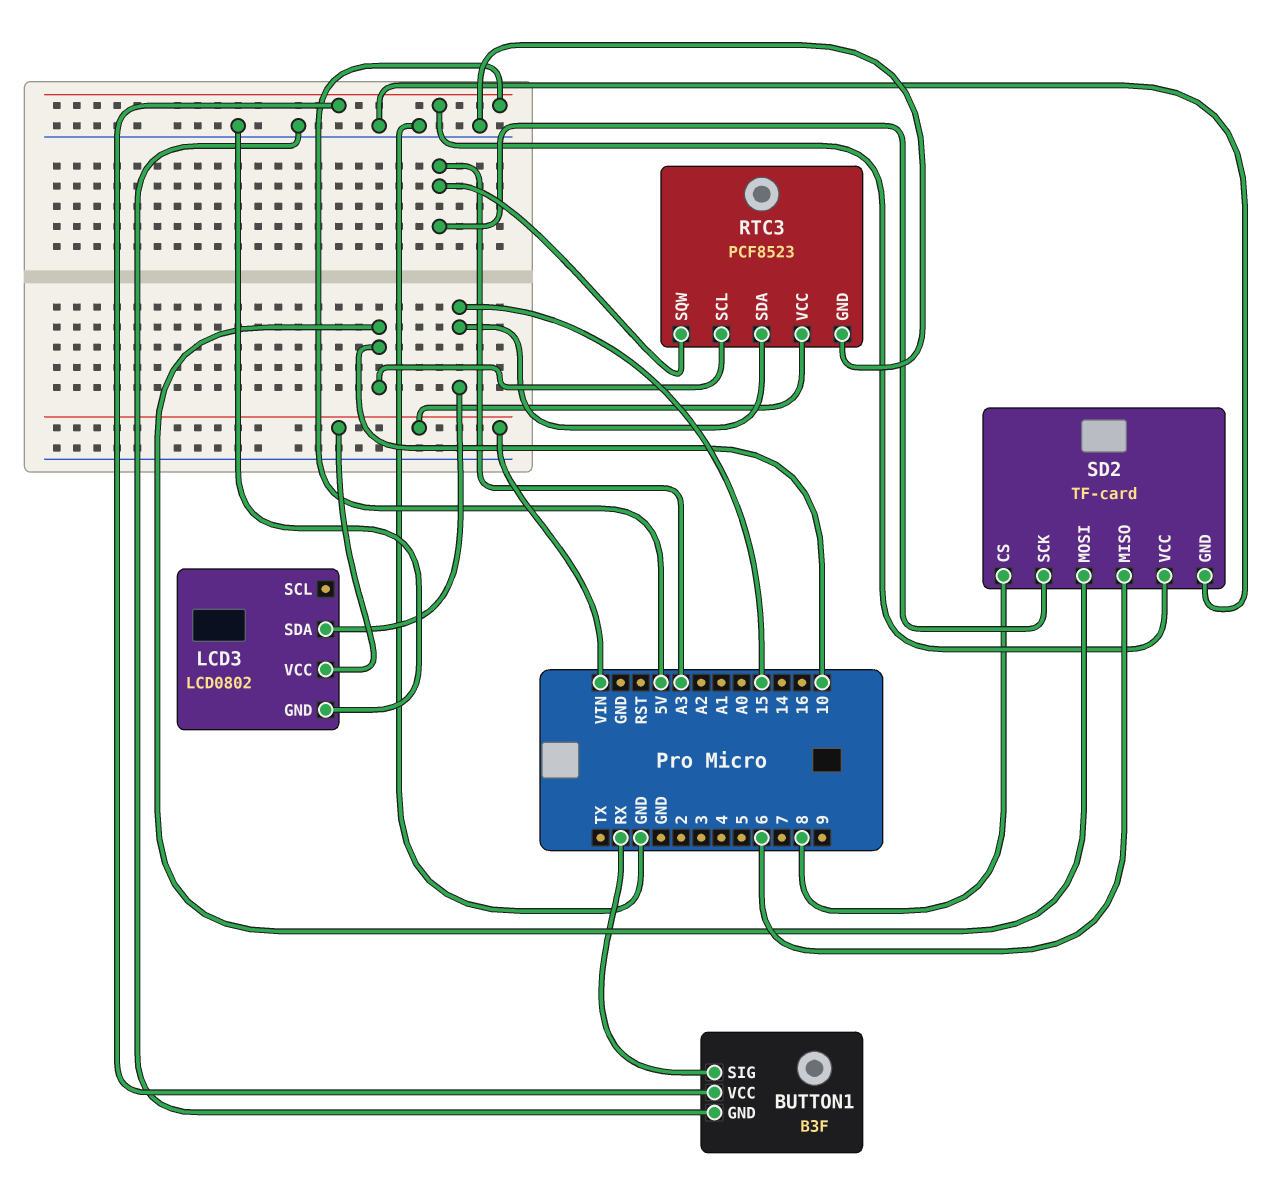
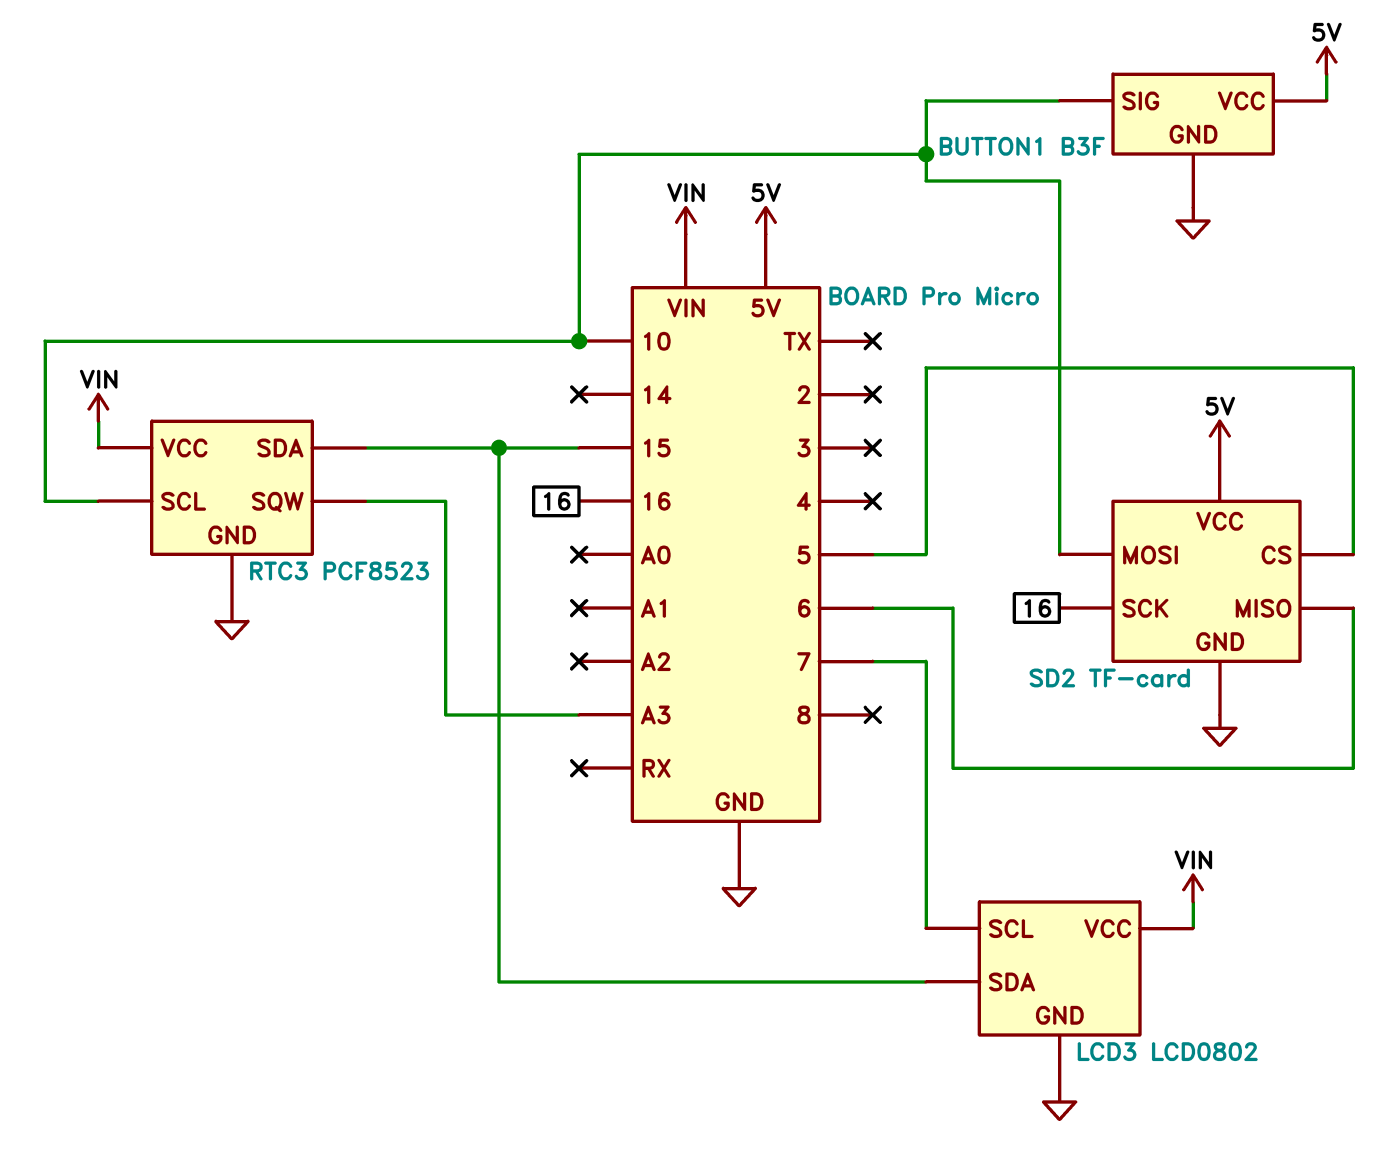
BUTTON1 pin SIG: RX -> 10
LCD3 pin SCL: none -> 7
SD2 pin CS: 8 -> 5
SD2 pin SCK: A3 -> 16

